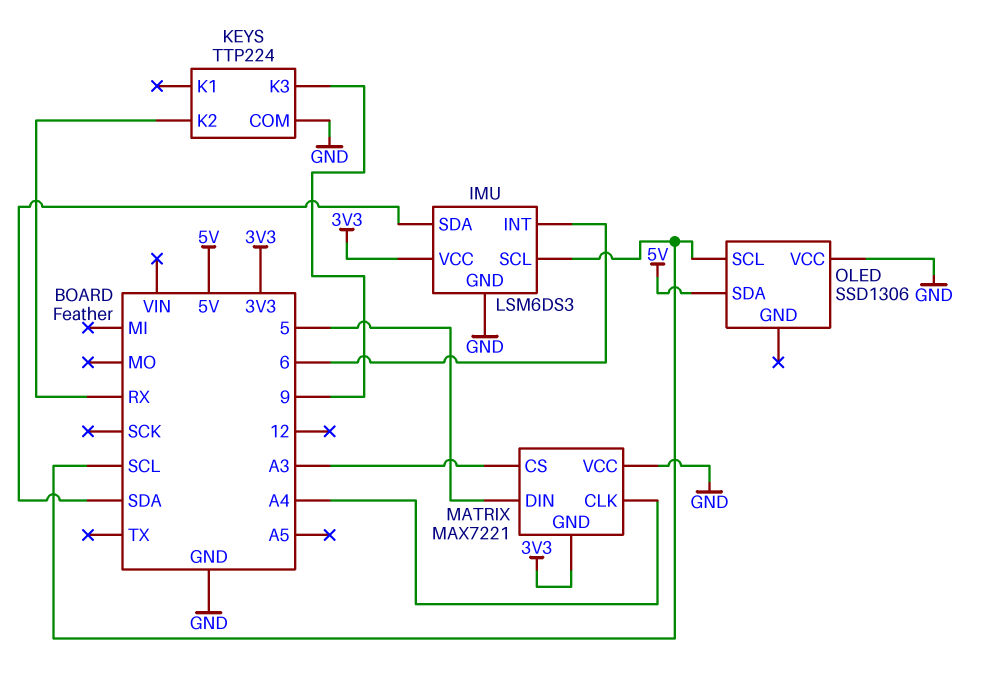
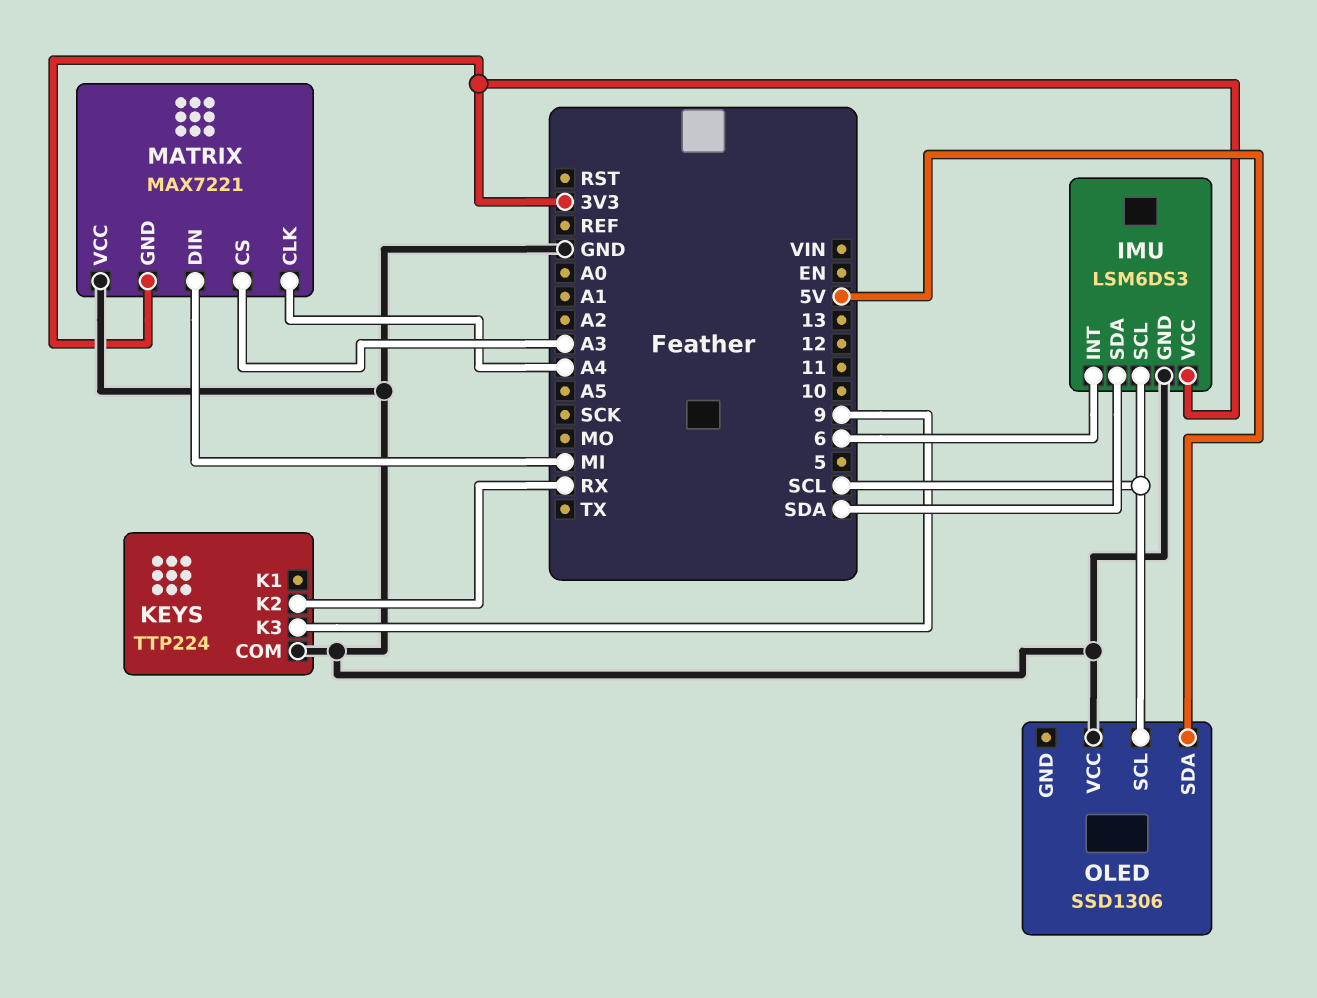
MATRIX pin DIN: 5 -> MI

